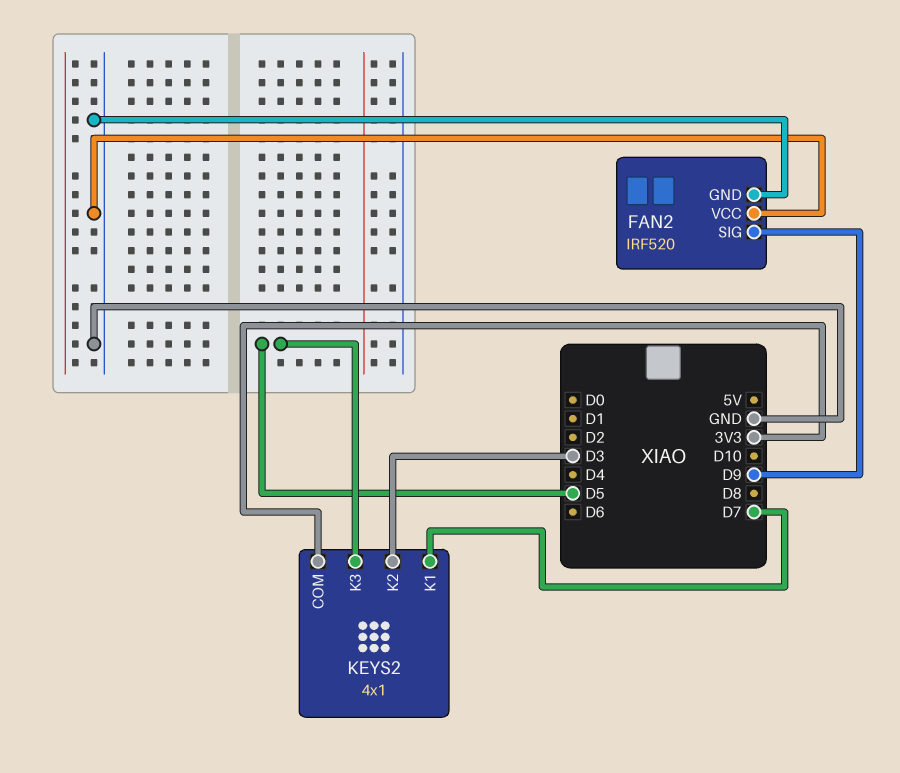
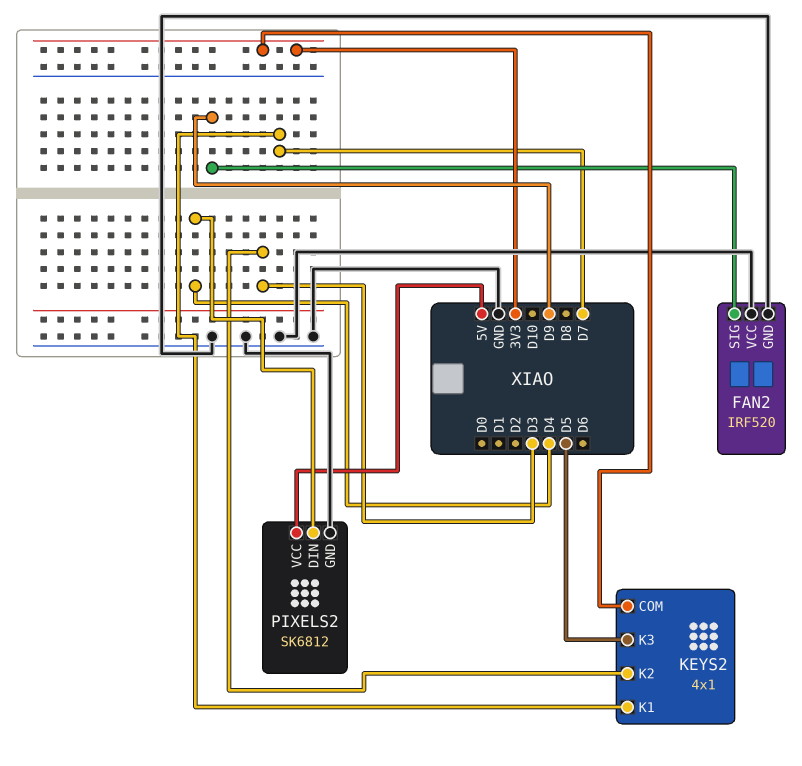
PIXELS2: none -> SK6812
PIXELS2 pin DIN: none -> D4
PIXELS2 pin GND: none -> GND
PIXELS2 pin VCC: none -> 5V

